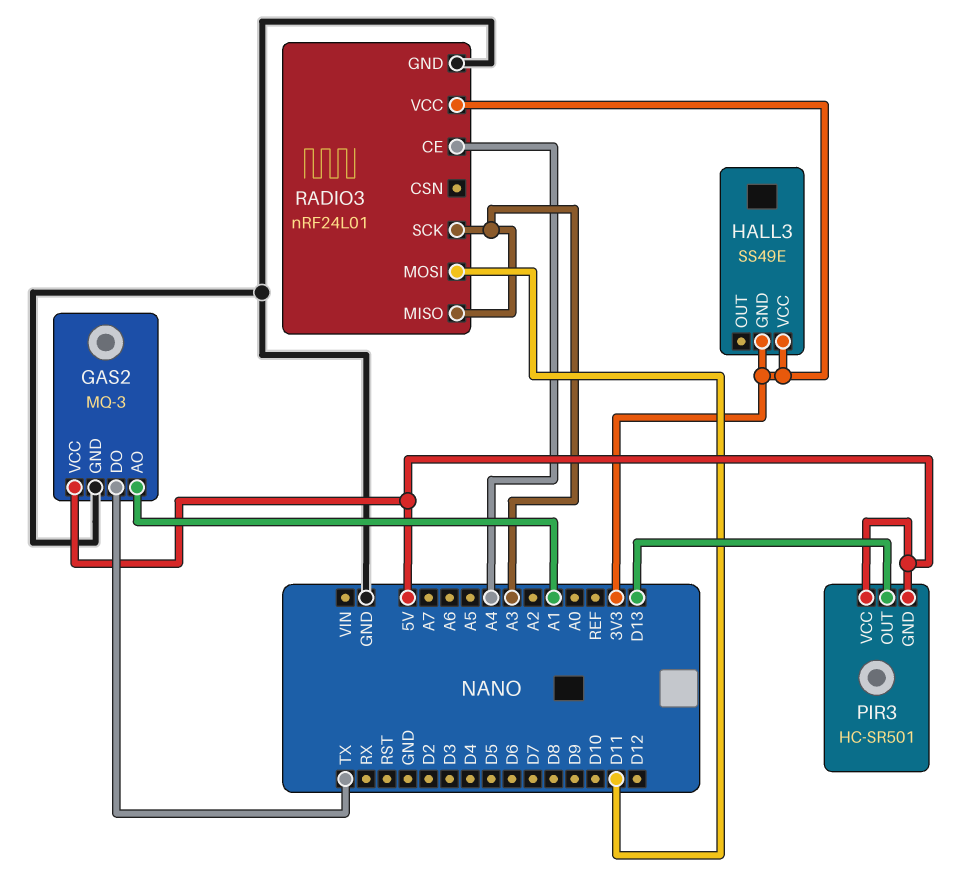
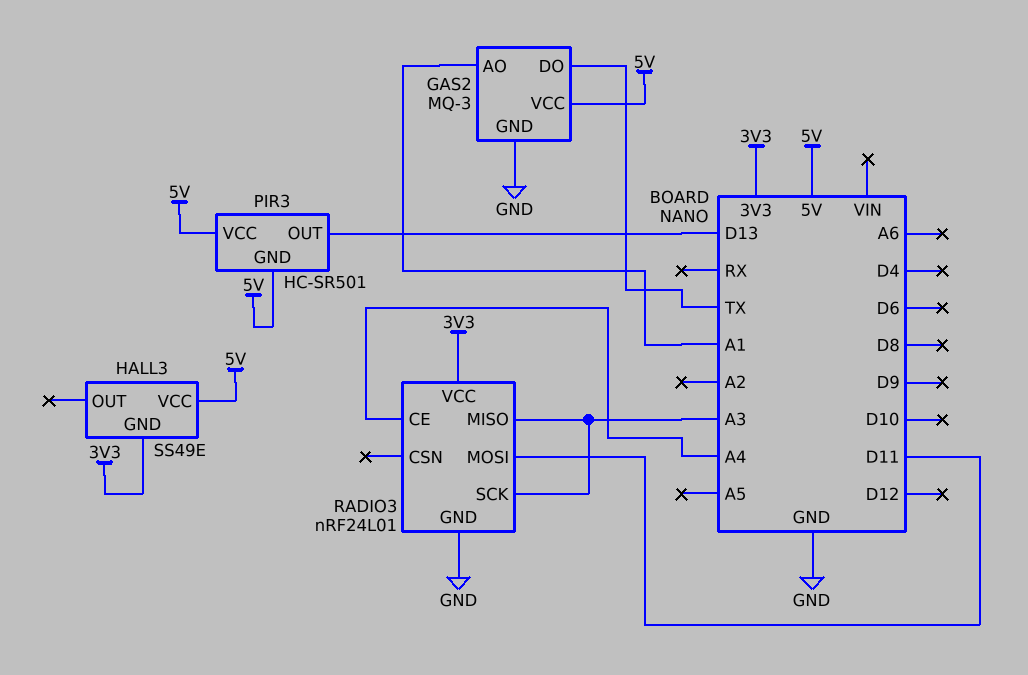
HALL3 pin VCC: 3V3 -> 5V

